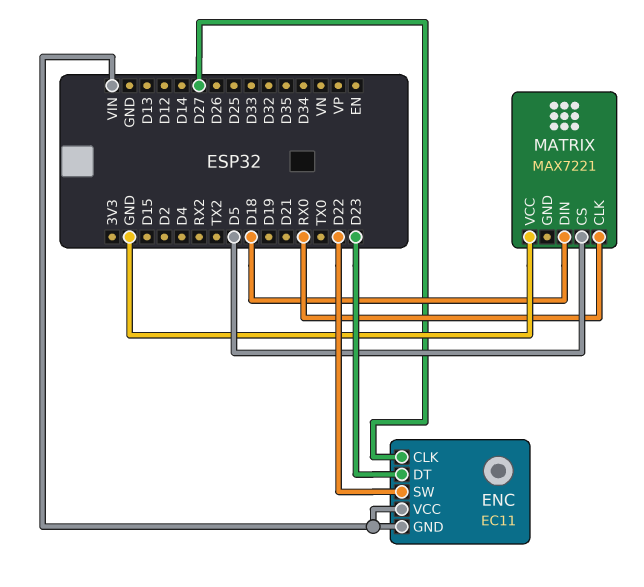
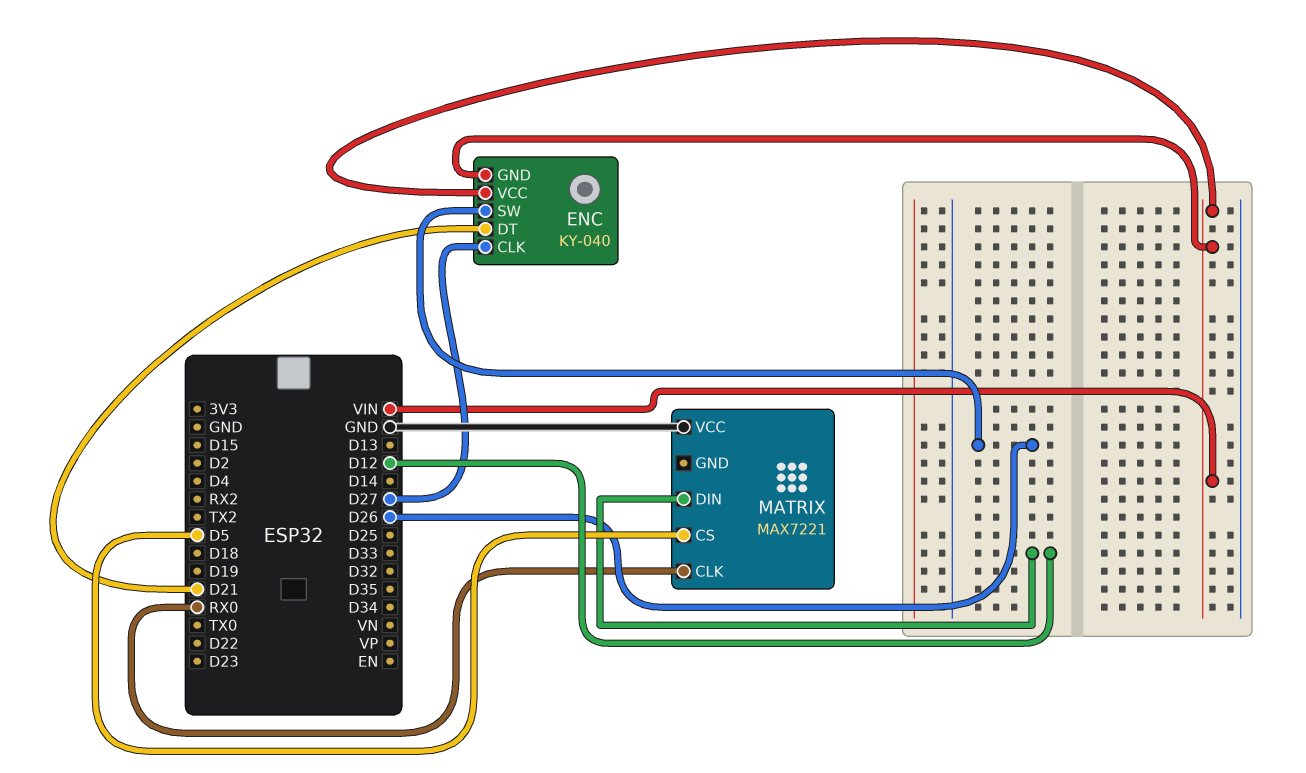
ENC: EC11 -> KY-040
ENC pin DT: D23 -> D21
ENC pin SW: D22 -> D26
MATRIX pin DIN: D18 -> D12

